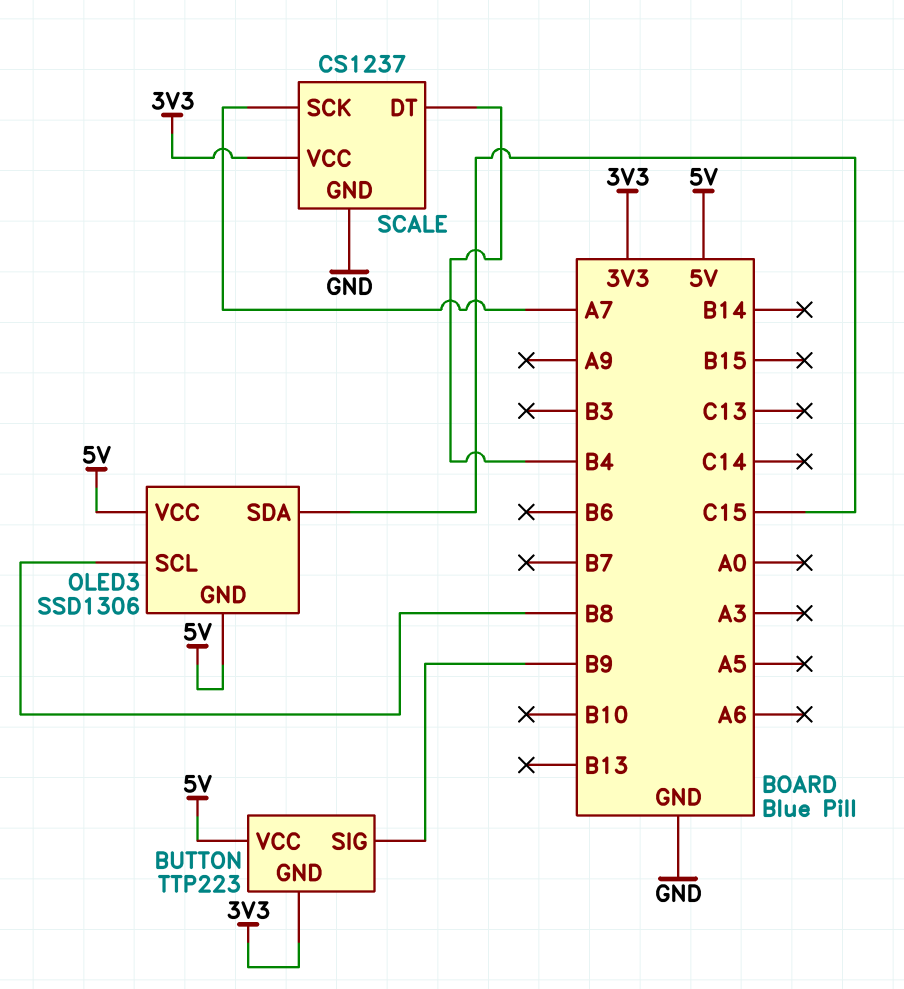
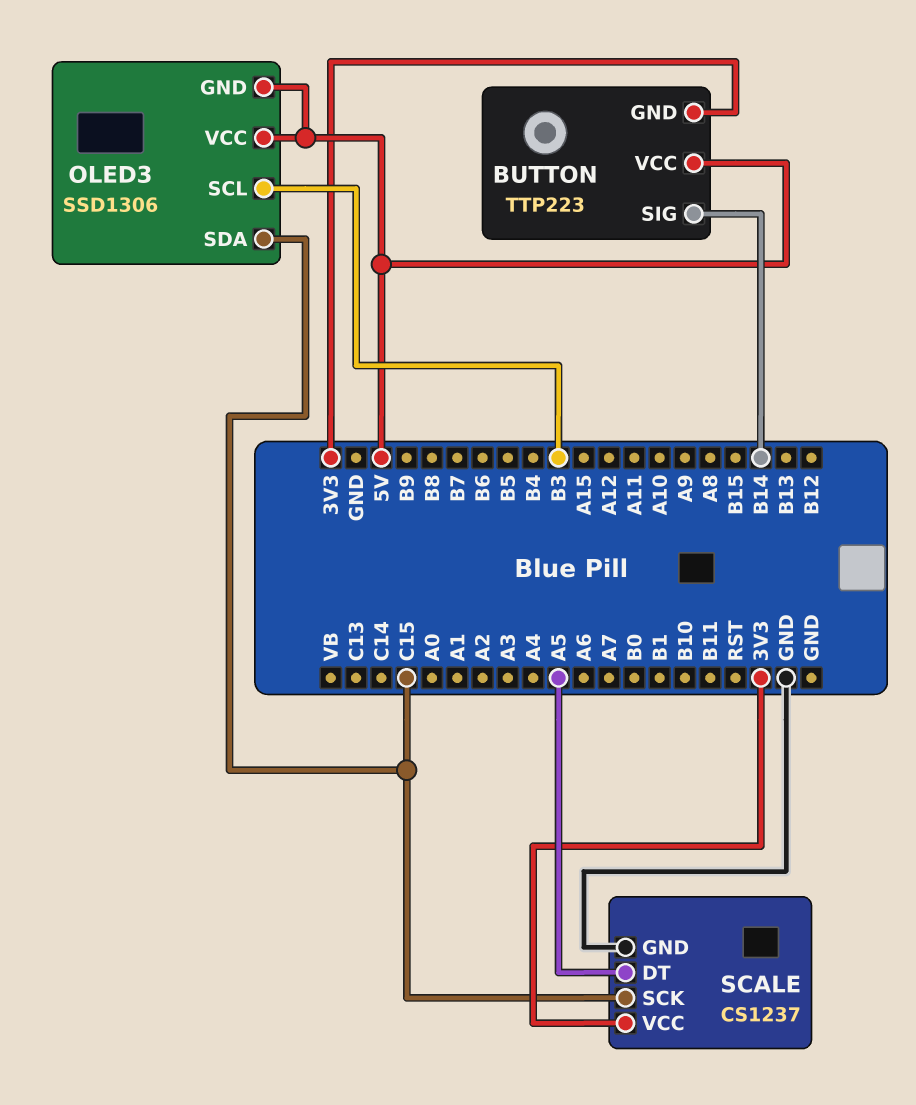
BUTTON pin SIG: B9 -> B14
OLED3 pin SCL: B8 -> B3
SCALE pin DT: B4 -> A5
SCALE pin SCK: A7 -> C15

